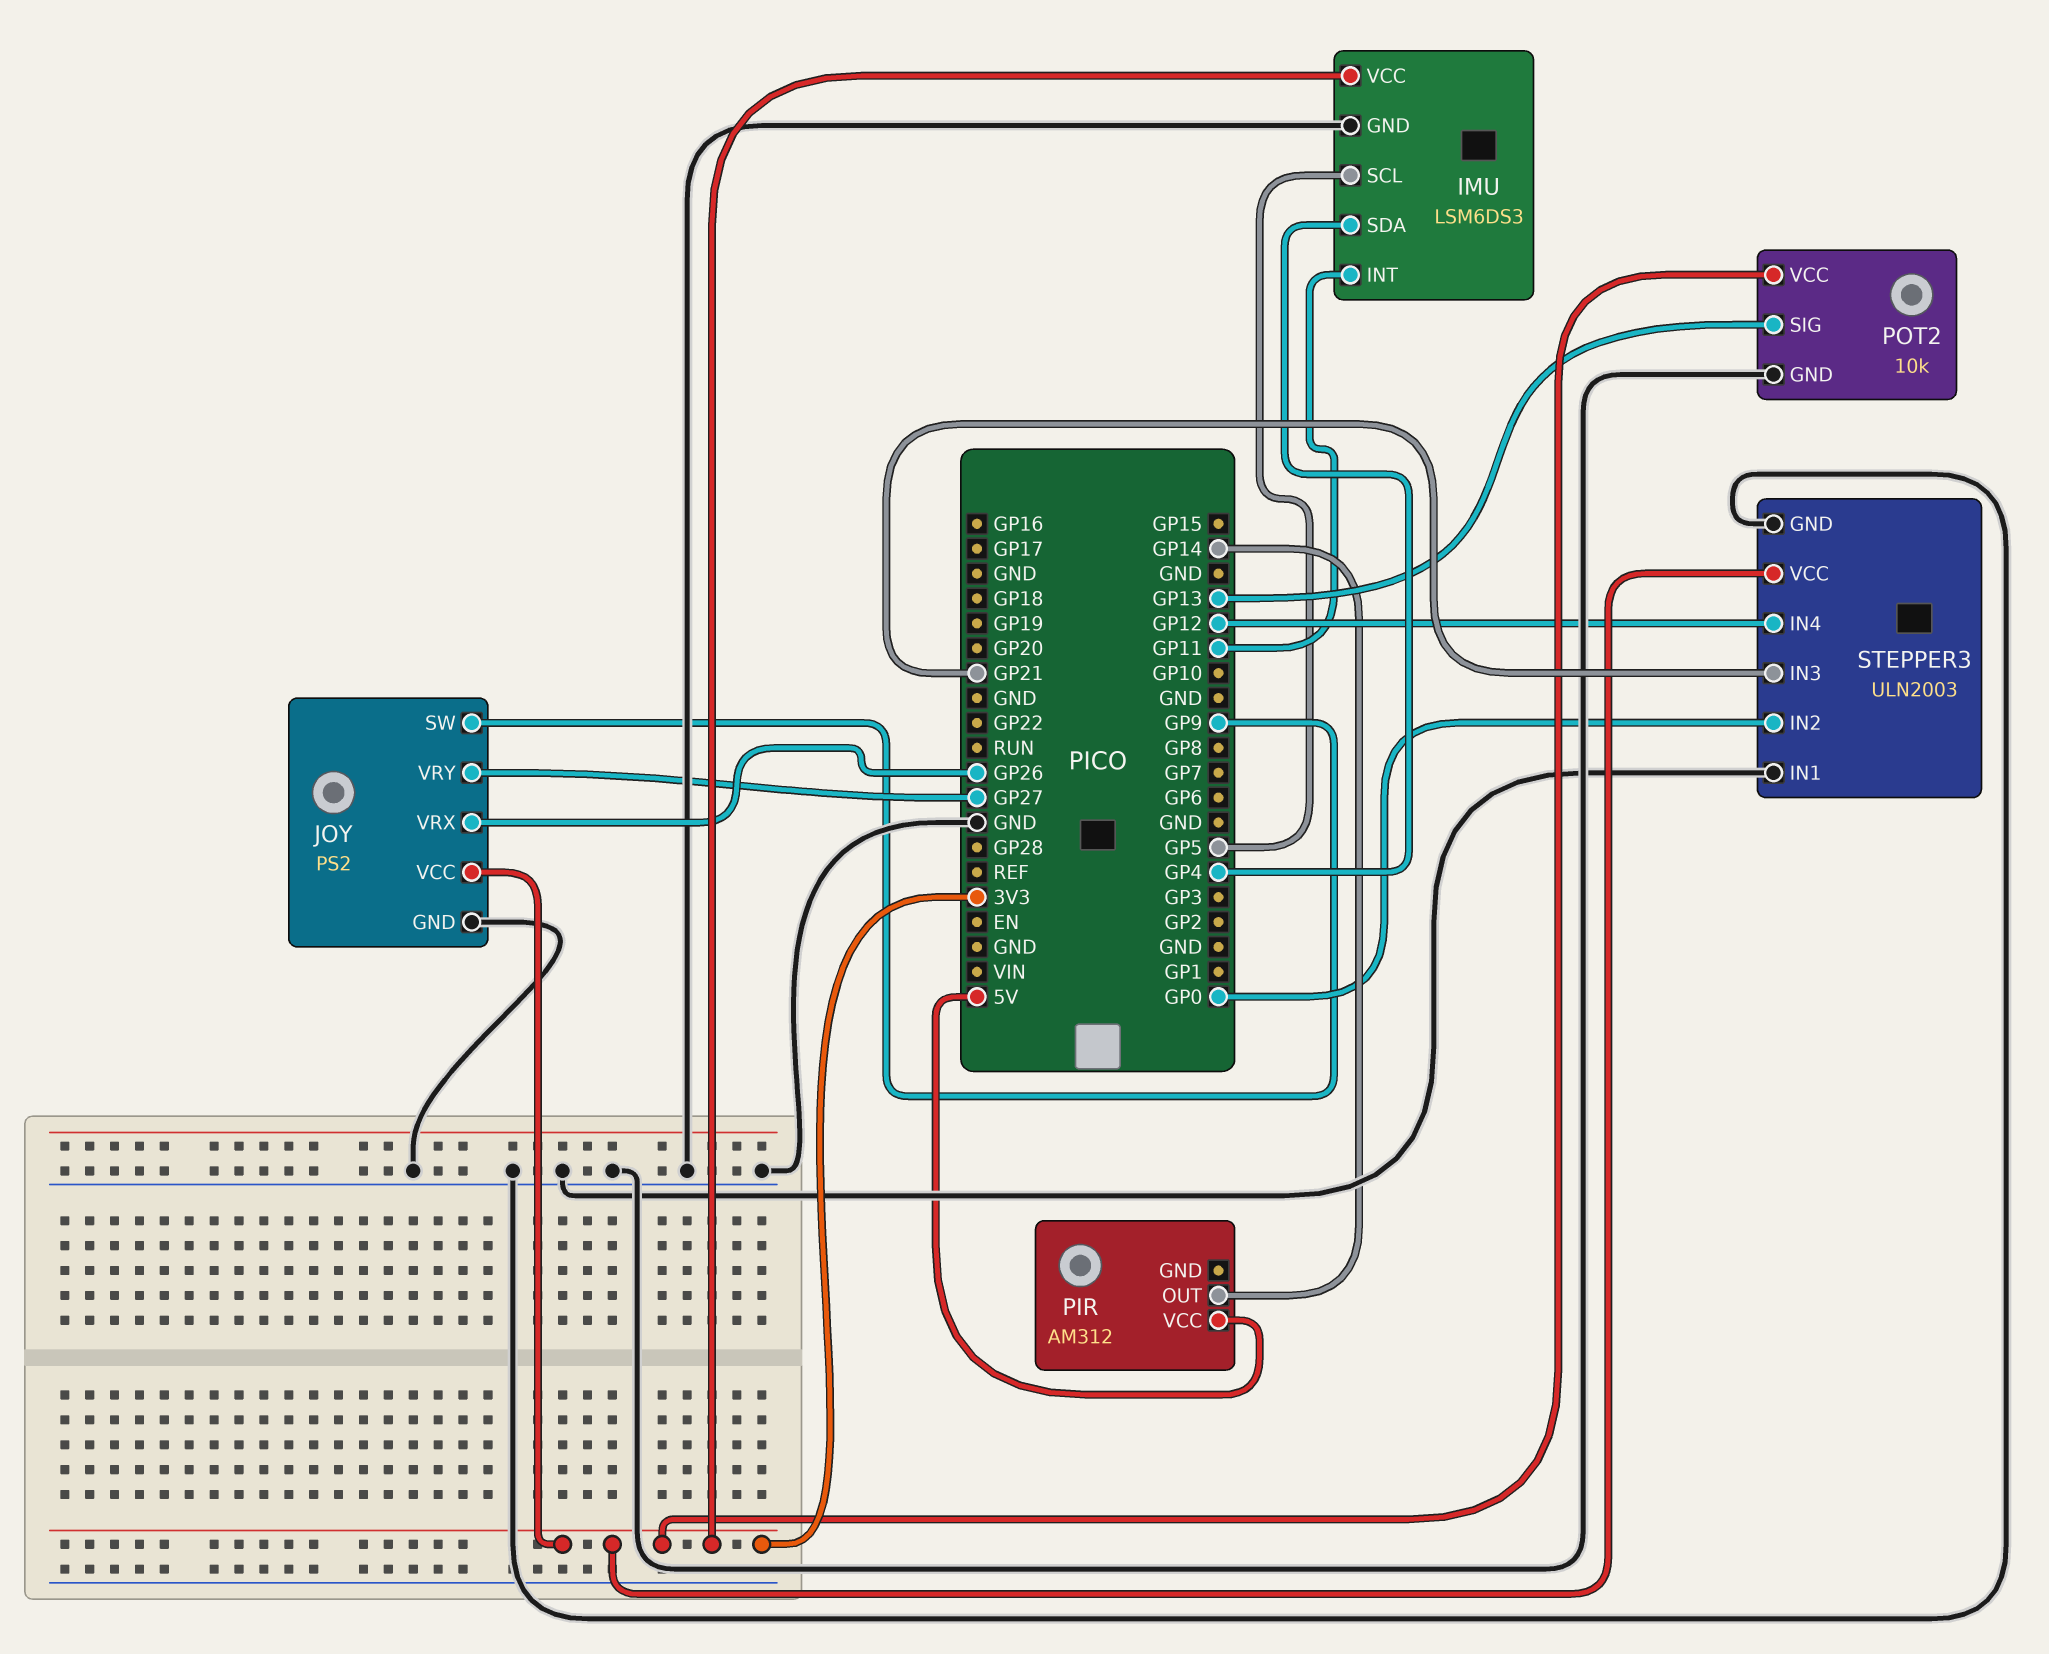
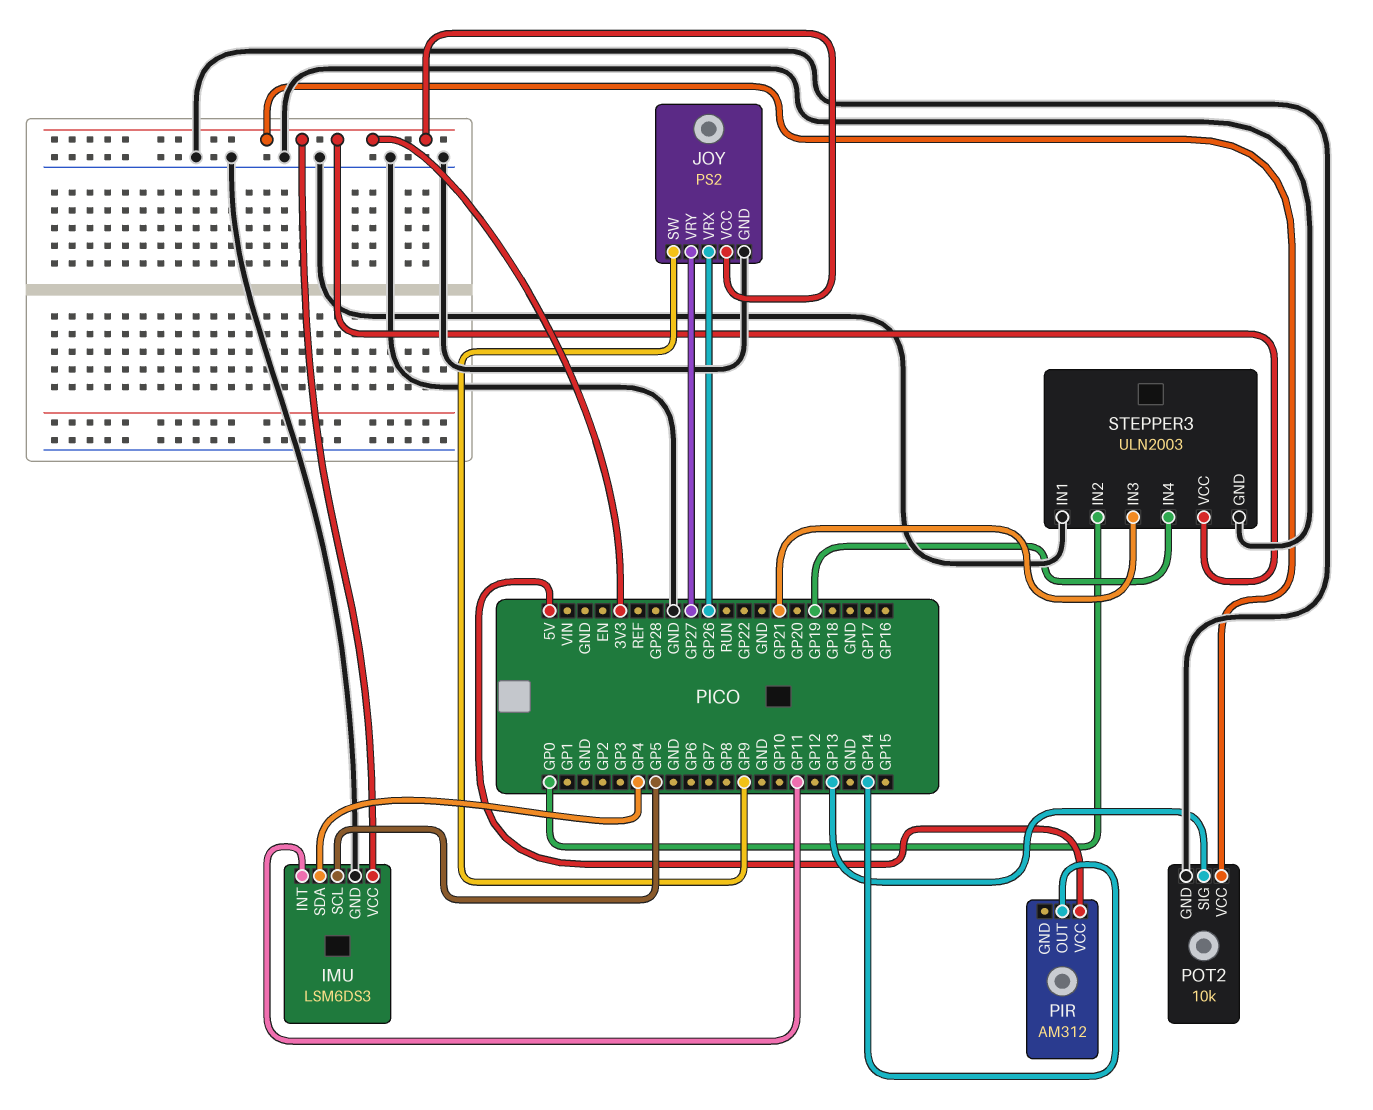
STEPPER3 pin IN4: GP12 -> GP19

